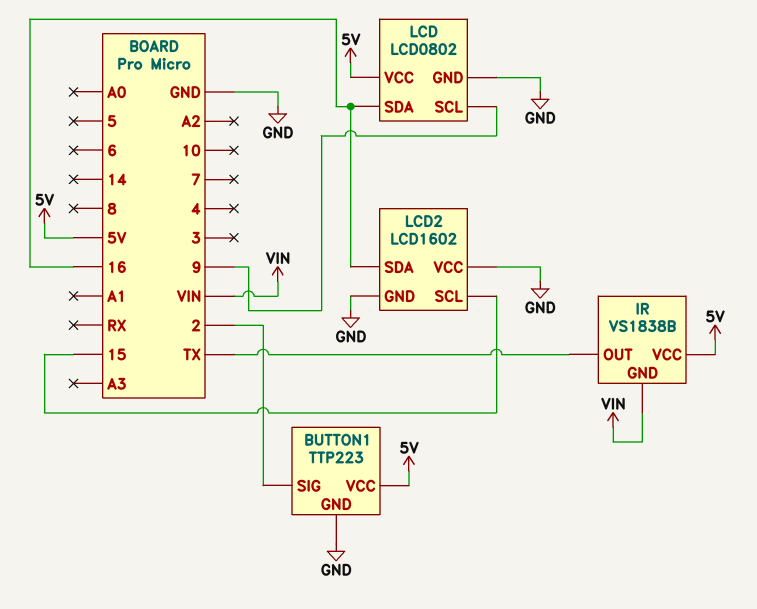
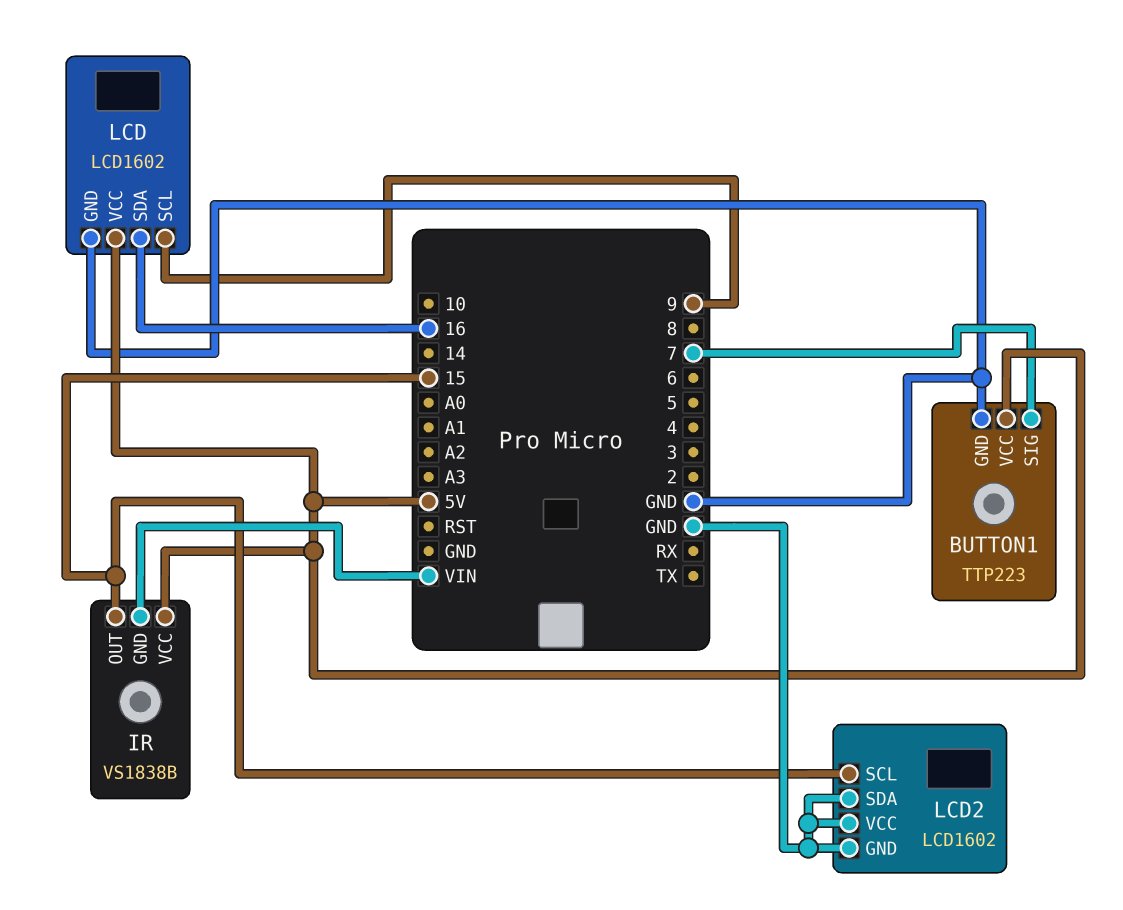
BUTTON1 pin SIG: 2 -> 7
IR pin OUT: TX -> 15
LCD: LCD0802 -> LCD1602
LCD2 pin SDA: 16 -> GND

